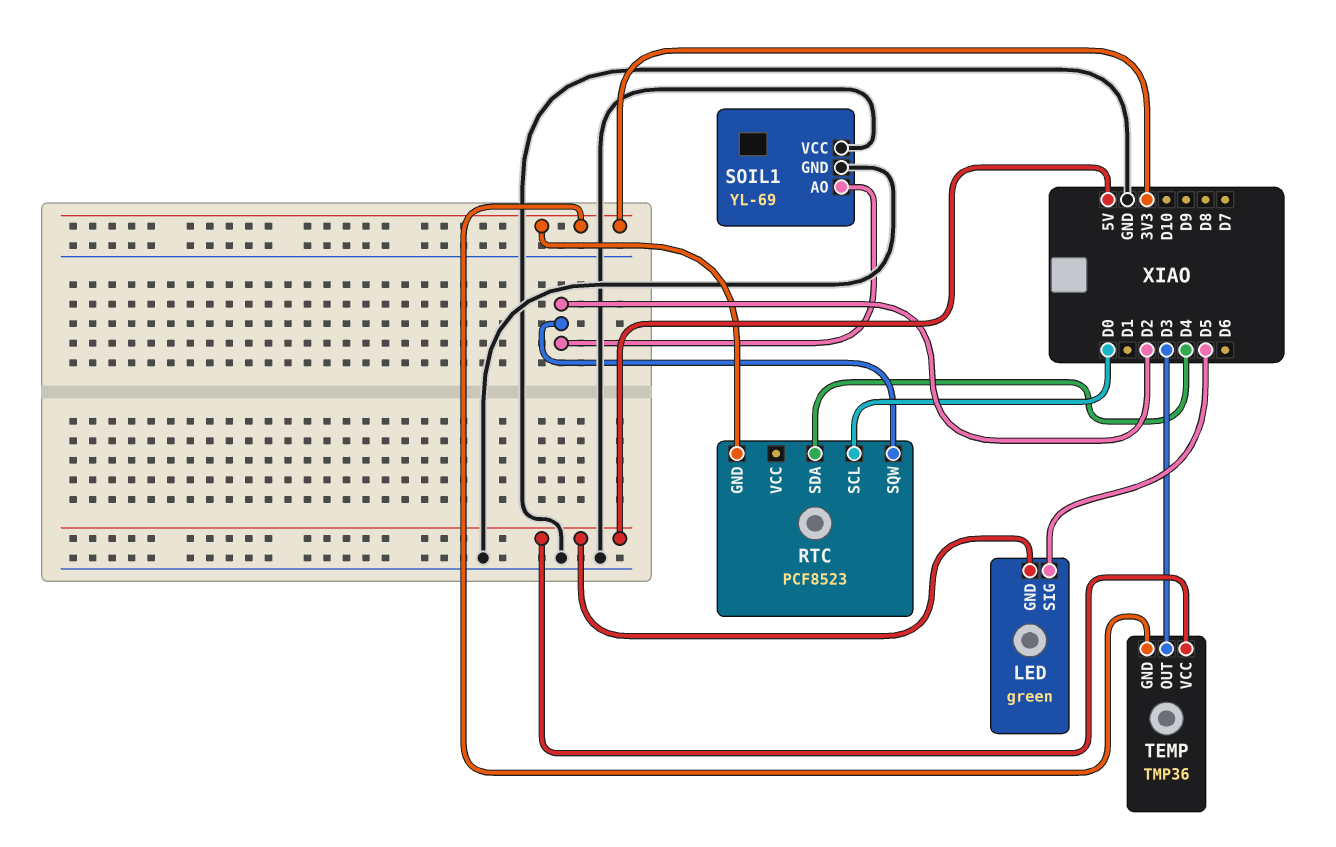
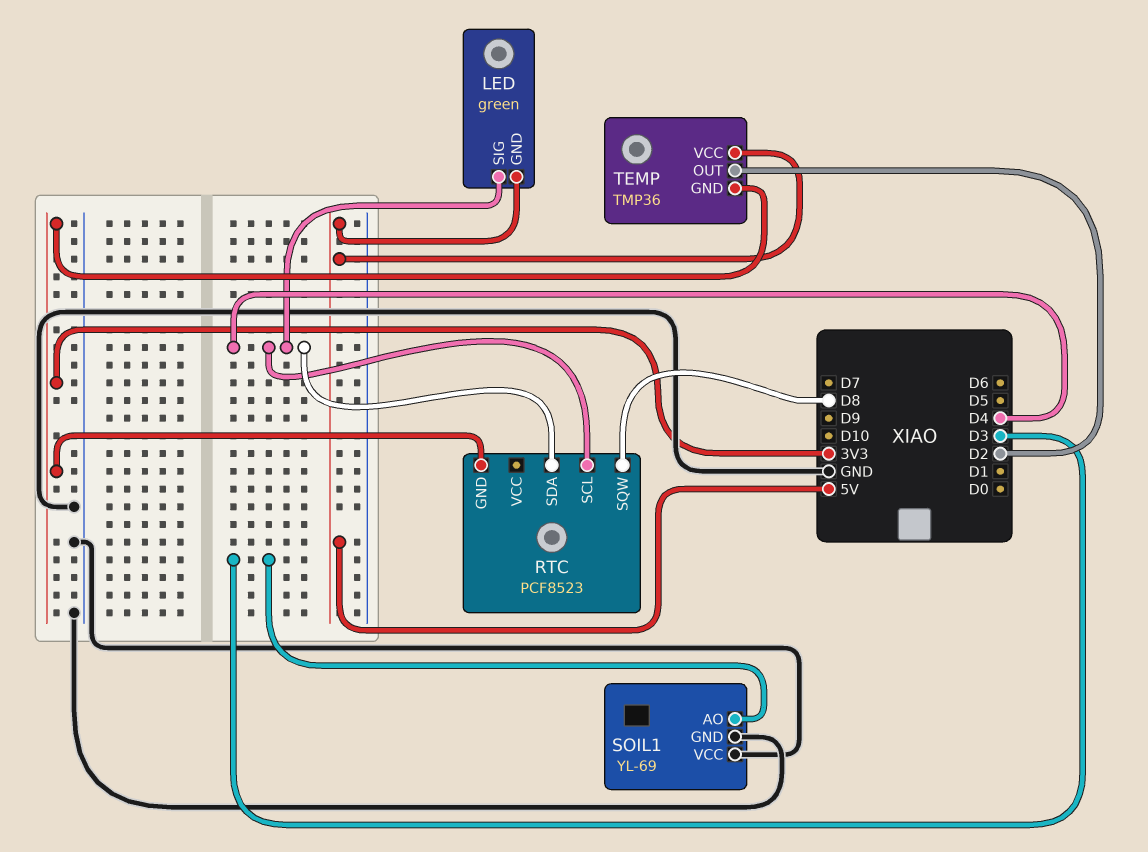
LED pin SIG: D5 -> D4
RTC pin SCL: D0 -> D4
RTC pin SQW: D2 -> D8
SOIL1 pin AO: D2 -> D3
TEMP pin OUT: D3 -> D2

